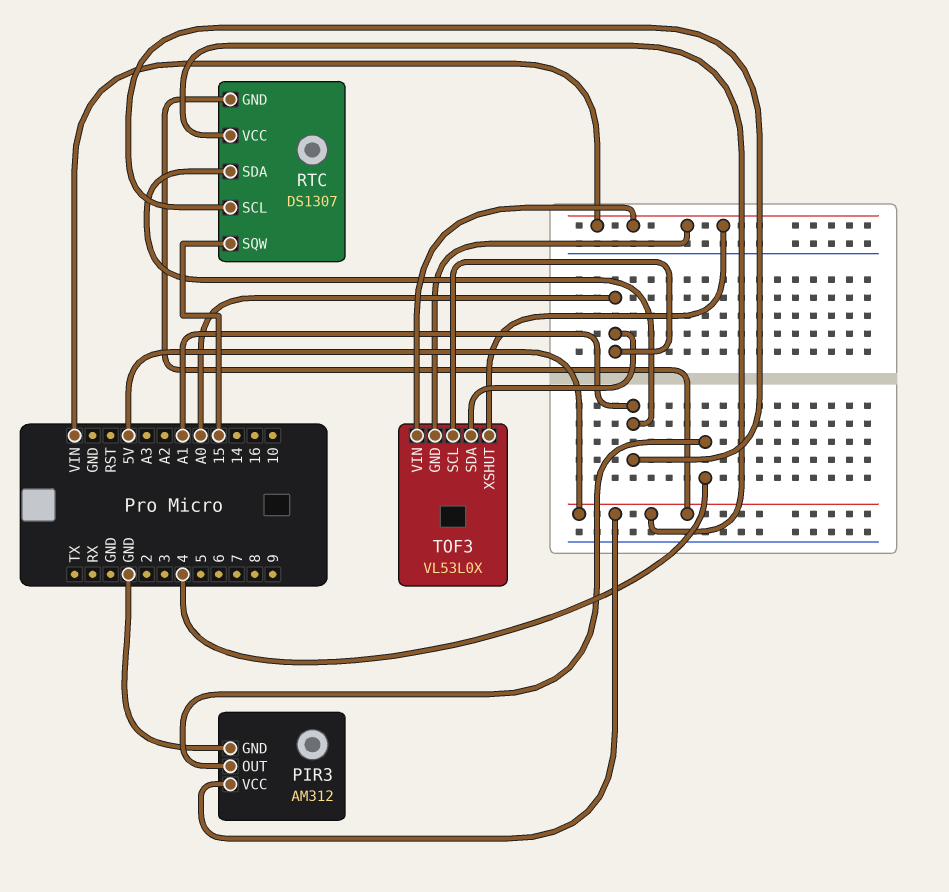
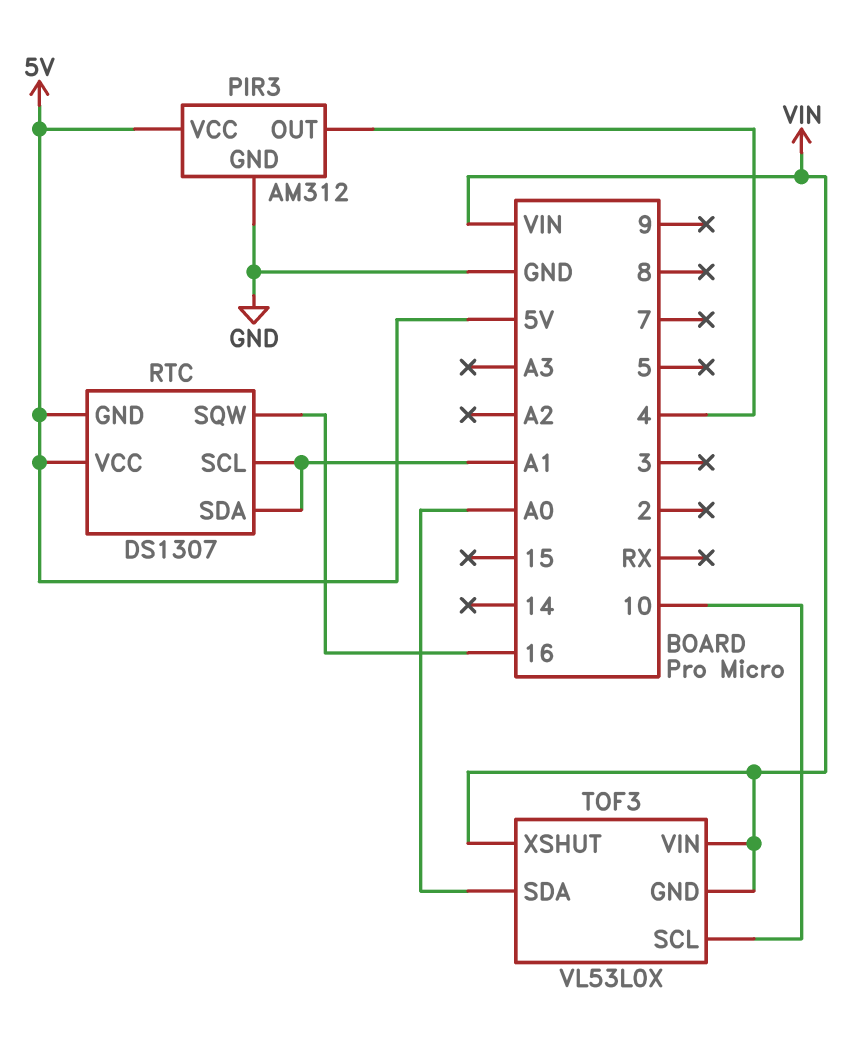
RTC pin SQW: 15 -> 16
TOF3 pin SCL: A0 -> 10

